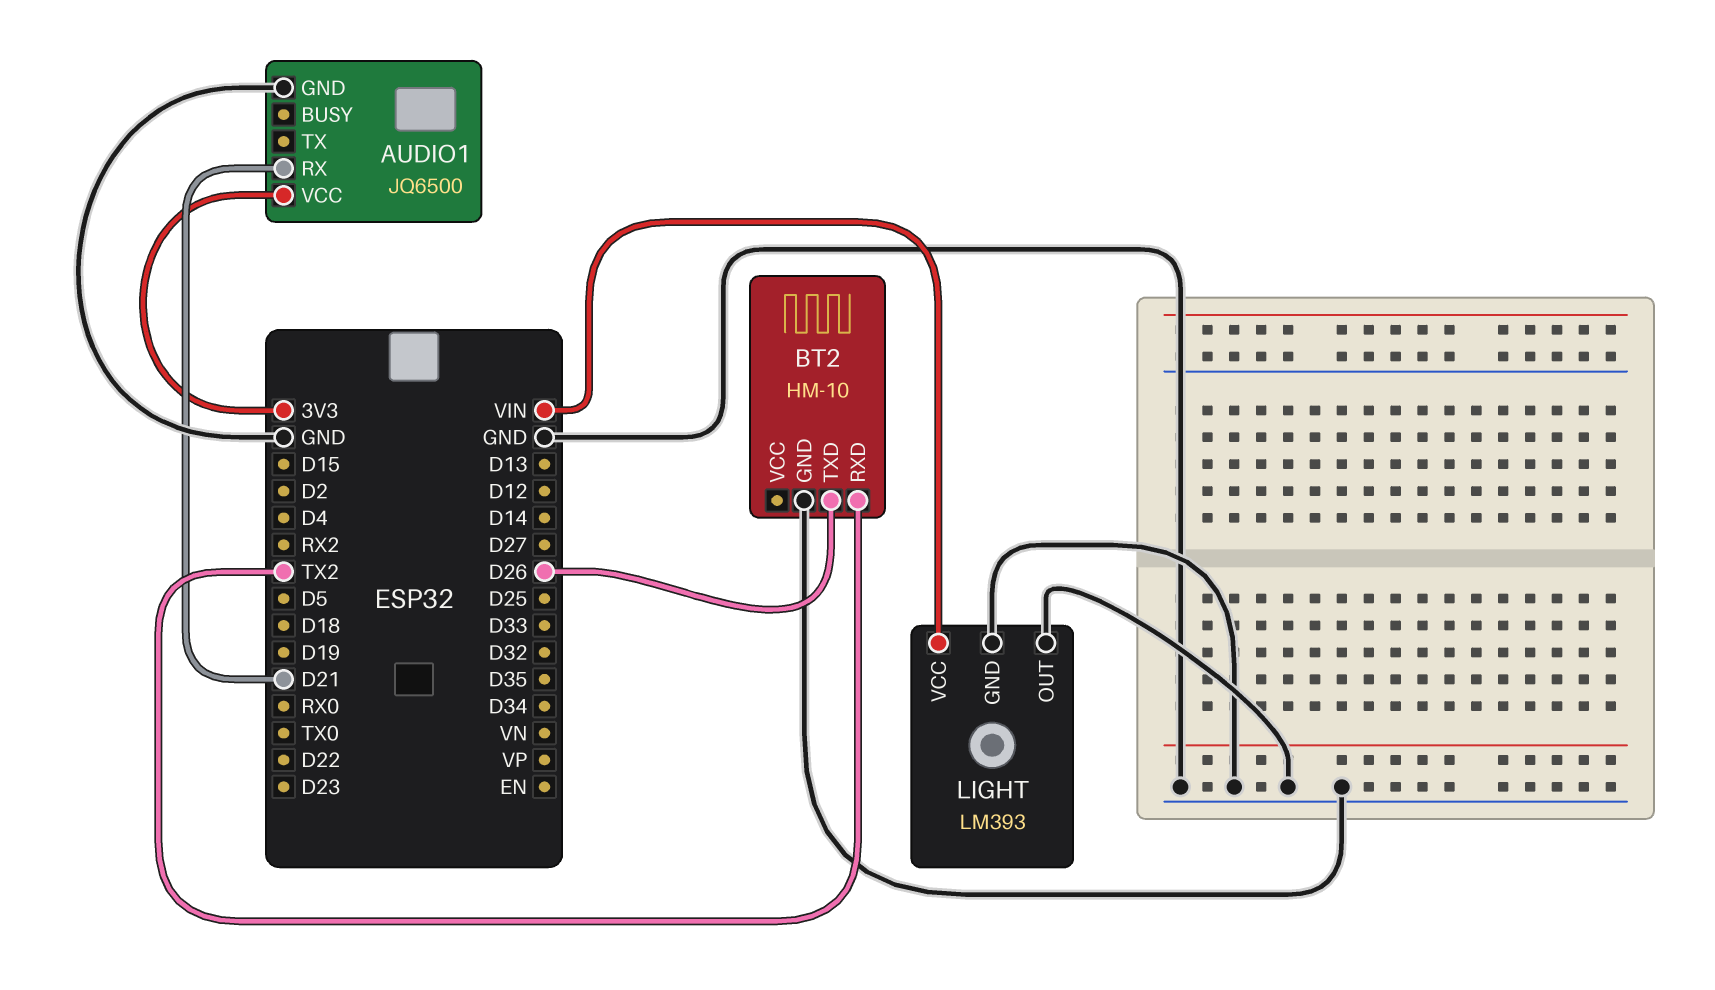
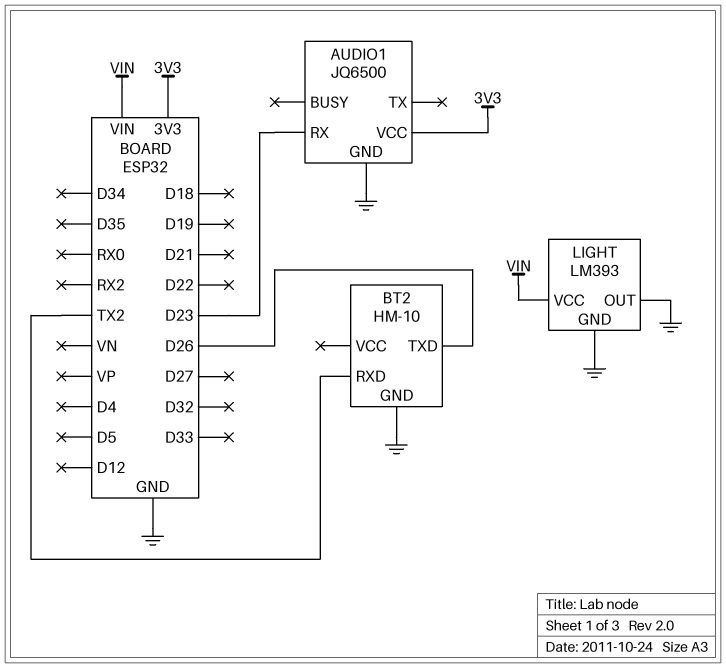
AUDIO1 pin RX: D21 -> D23

